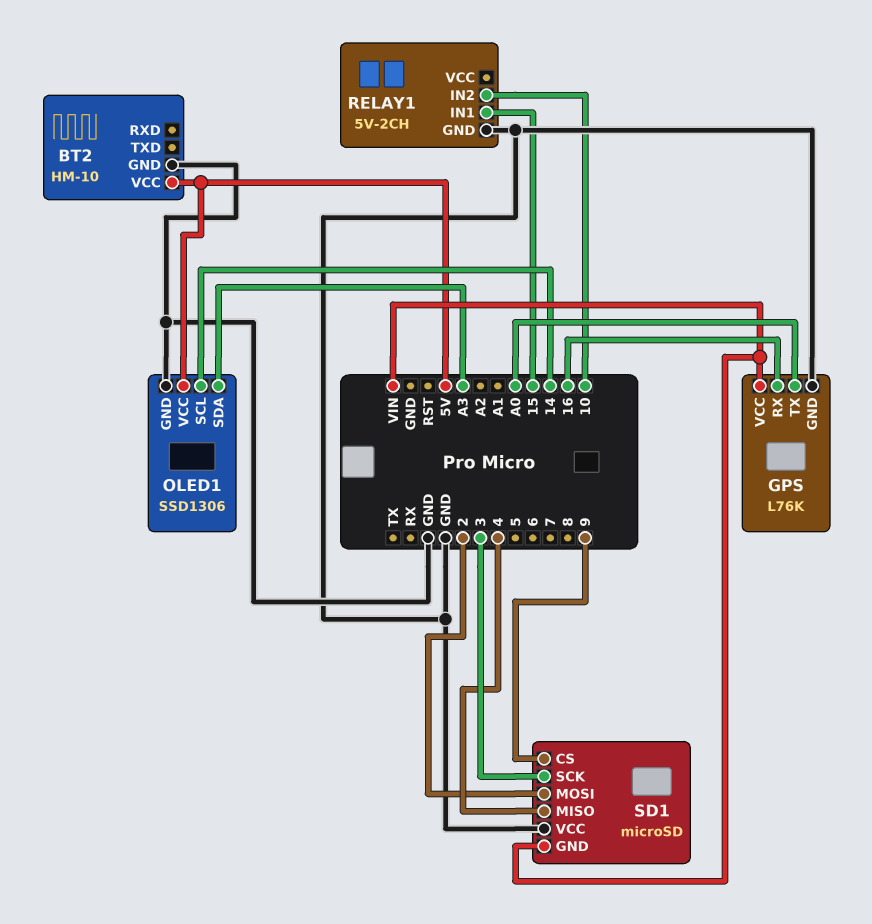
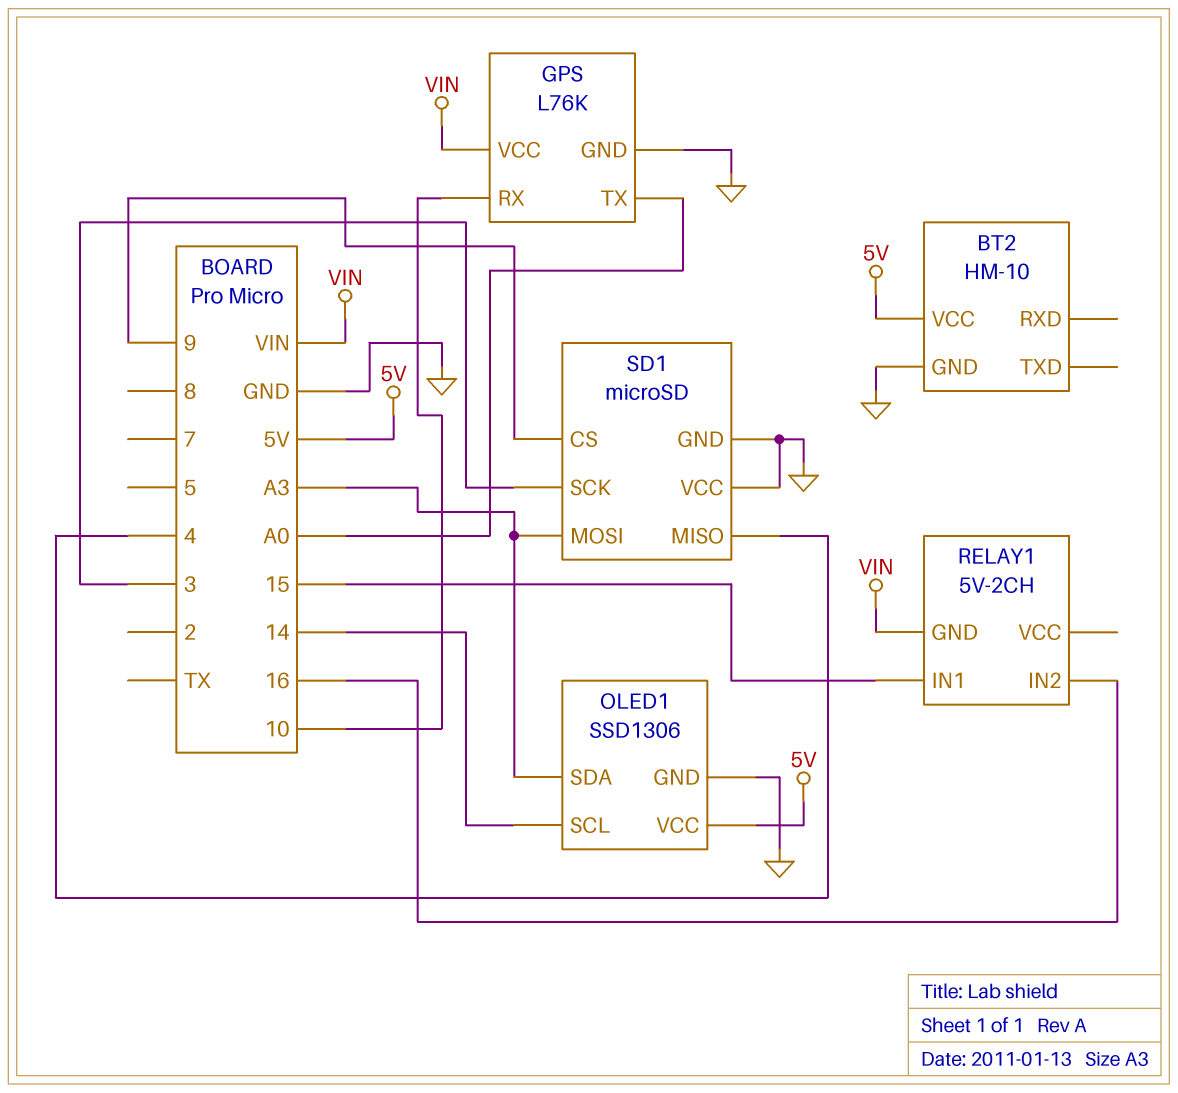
GPS pin RX: 16 -> 10
RELAY1 pin GND: GND -> VIN
RELAY1 pin IN2: 10 -> 16
SD1 pin GND: VIN -> GND
SD1 pin MOSI: 2 -> A3

